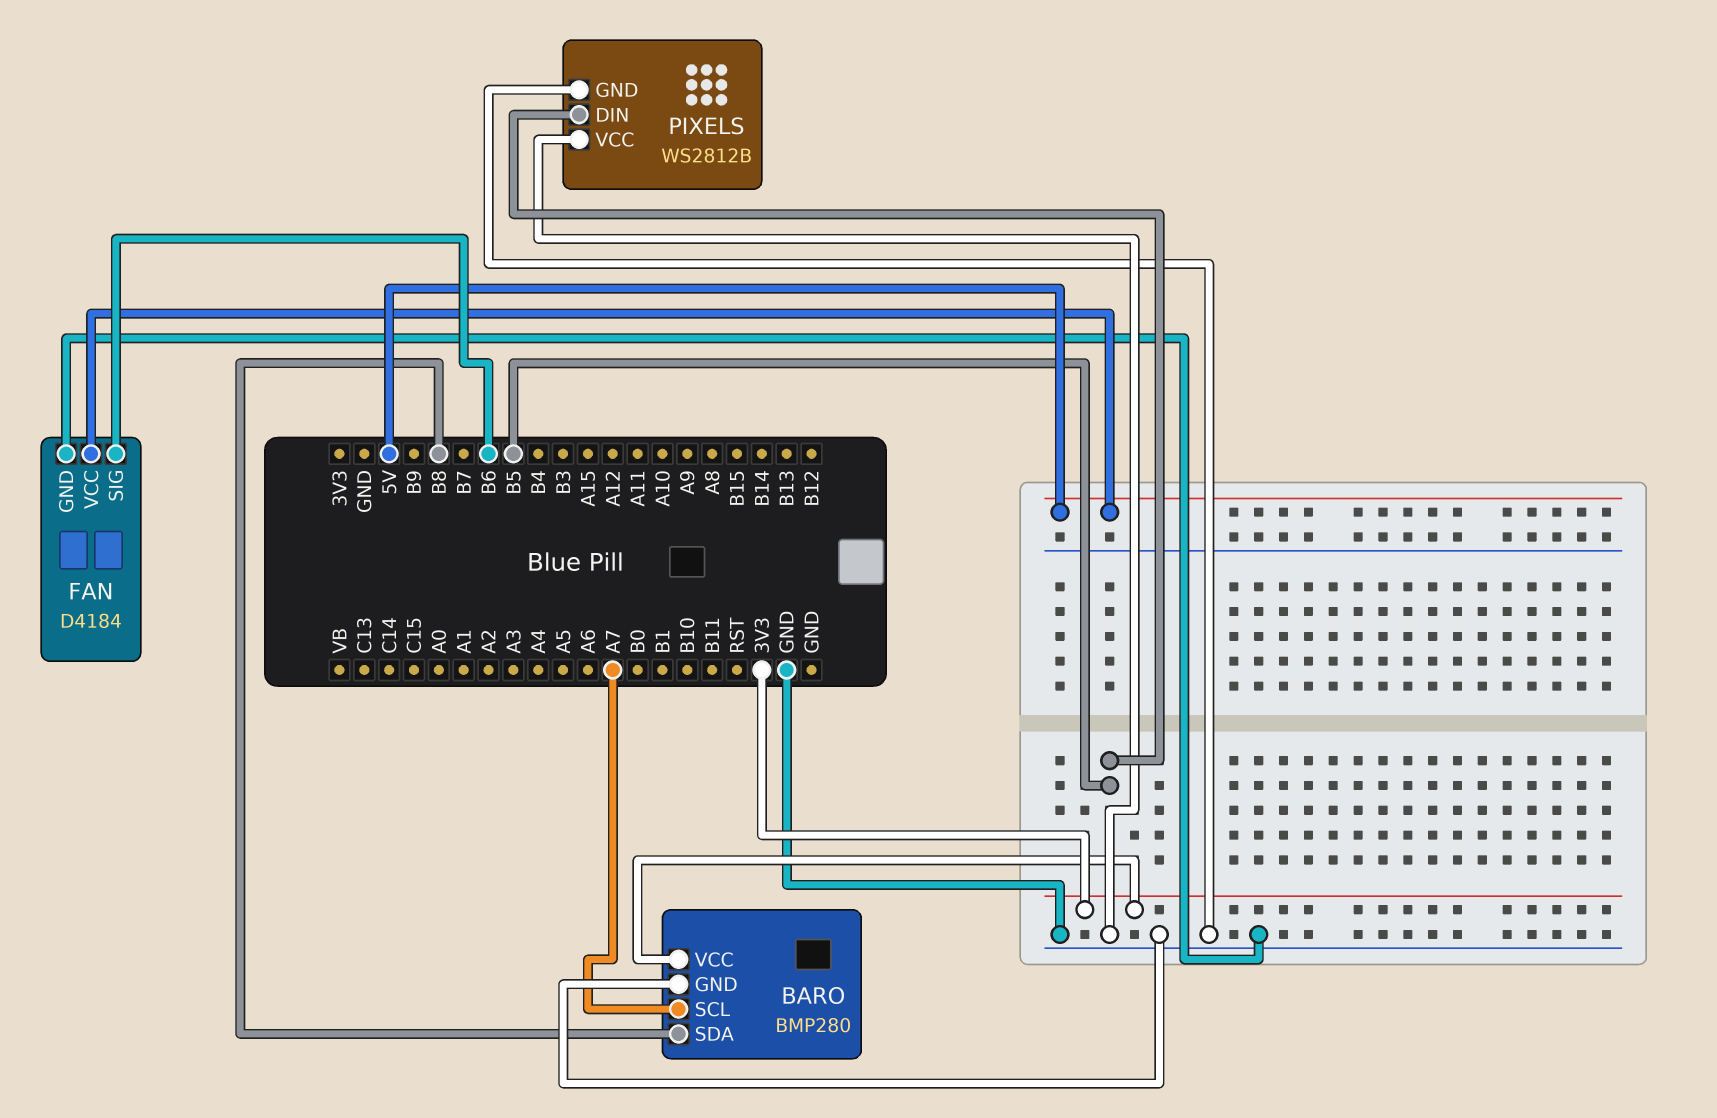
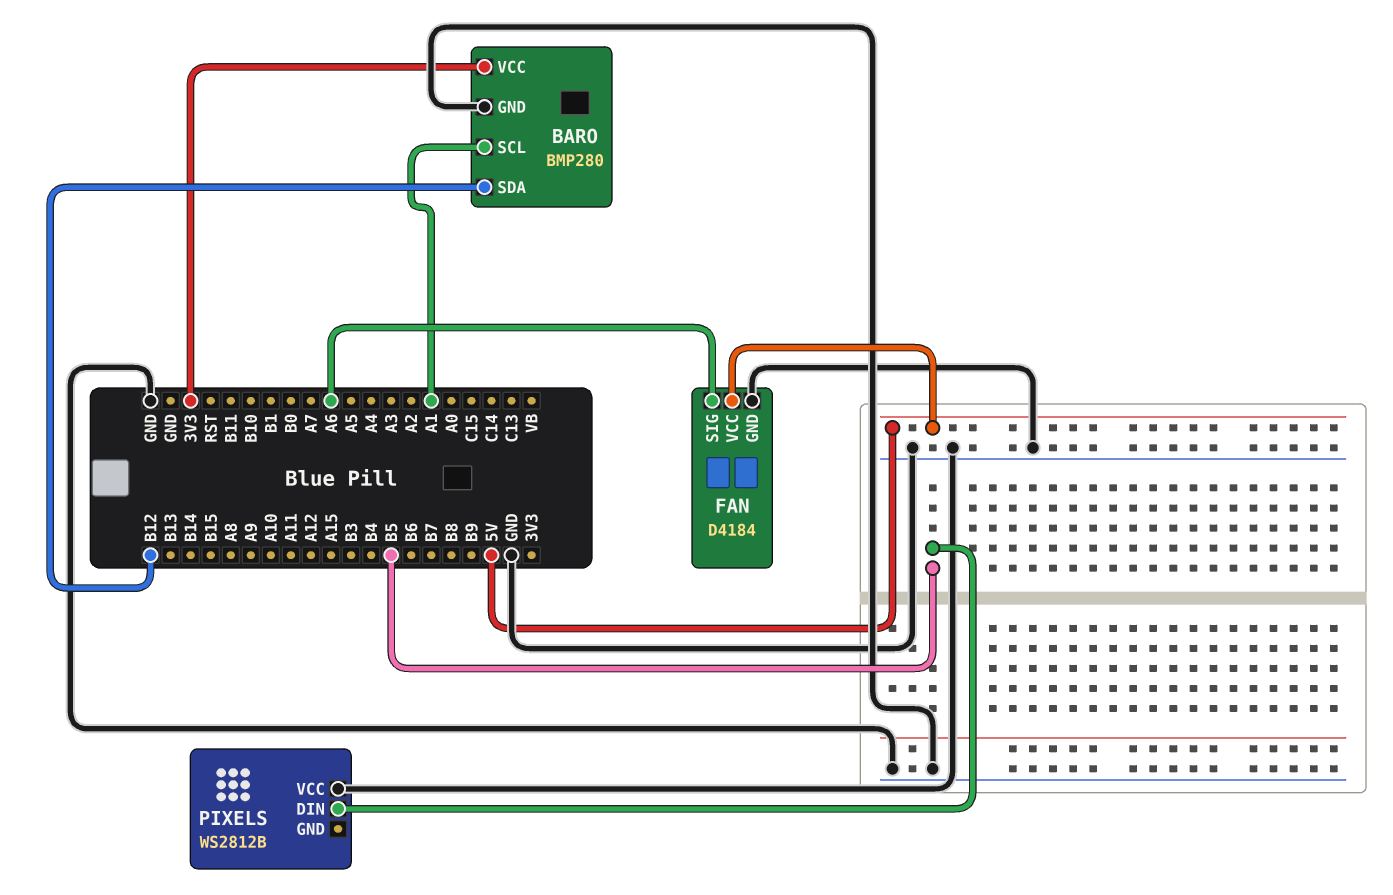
BARO pin SCL: A7 -> A1
BARO pin SDA: B8 -> B12
FAN pin SIG: B6 -> A6
PIXELS pin GND: GND -> none

